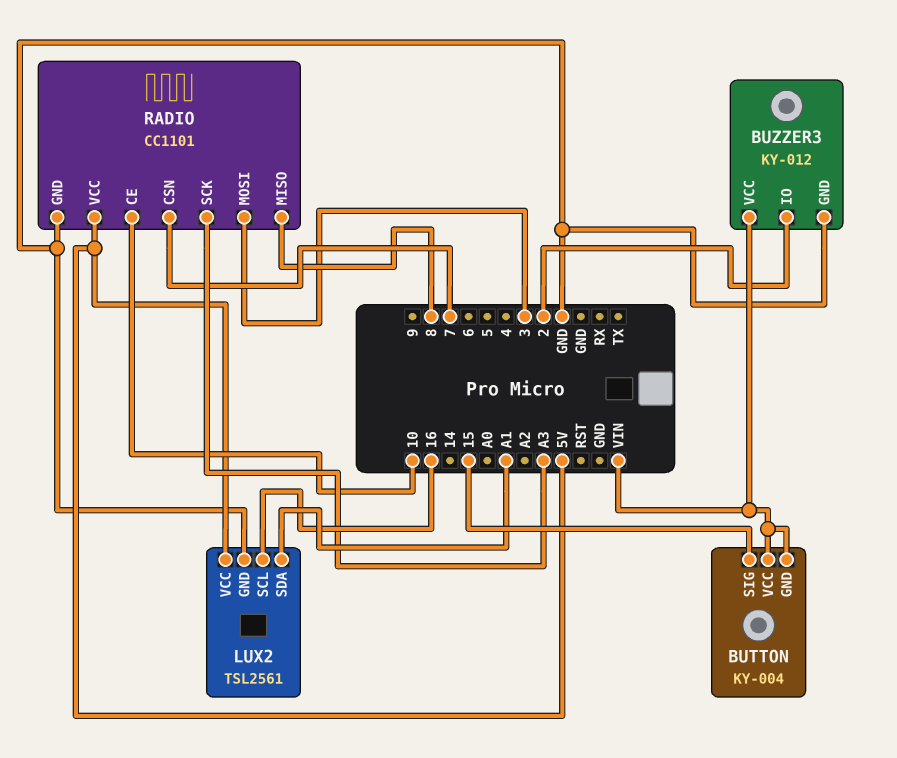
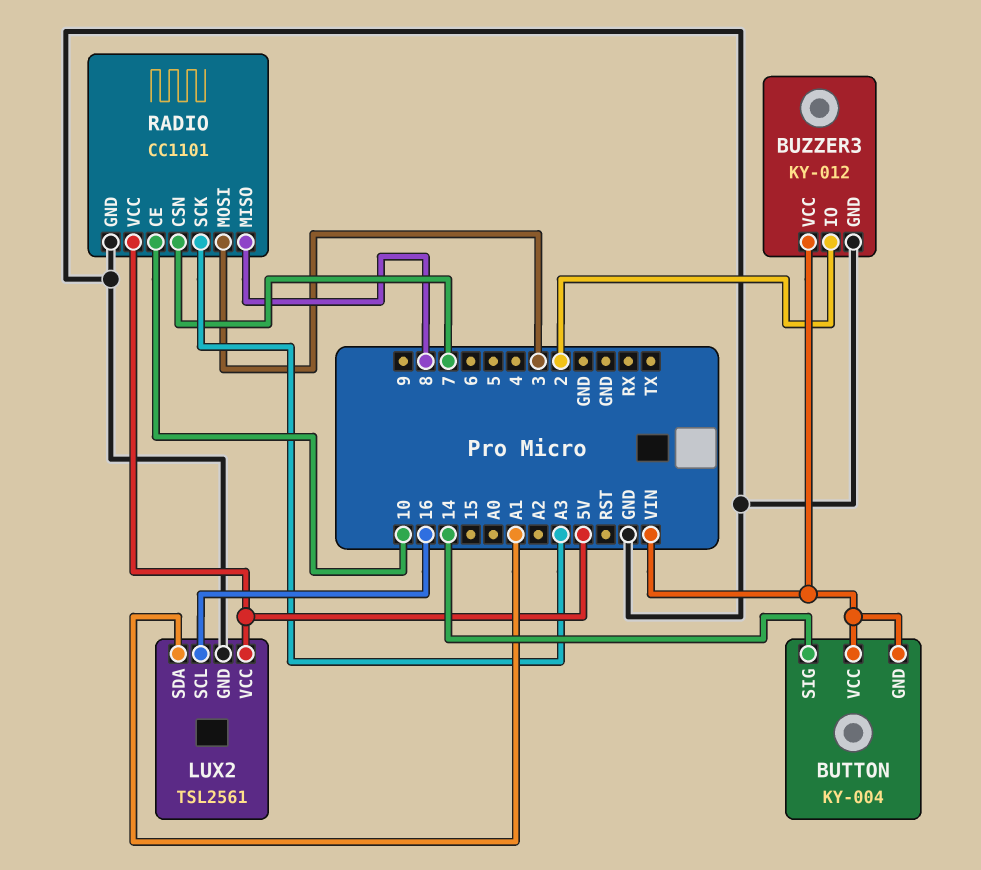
BUTTON pin SIG: 15 -> 14

